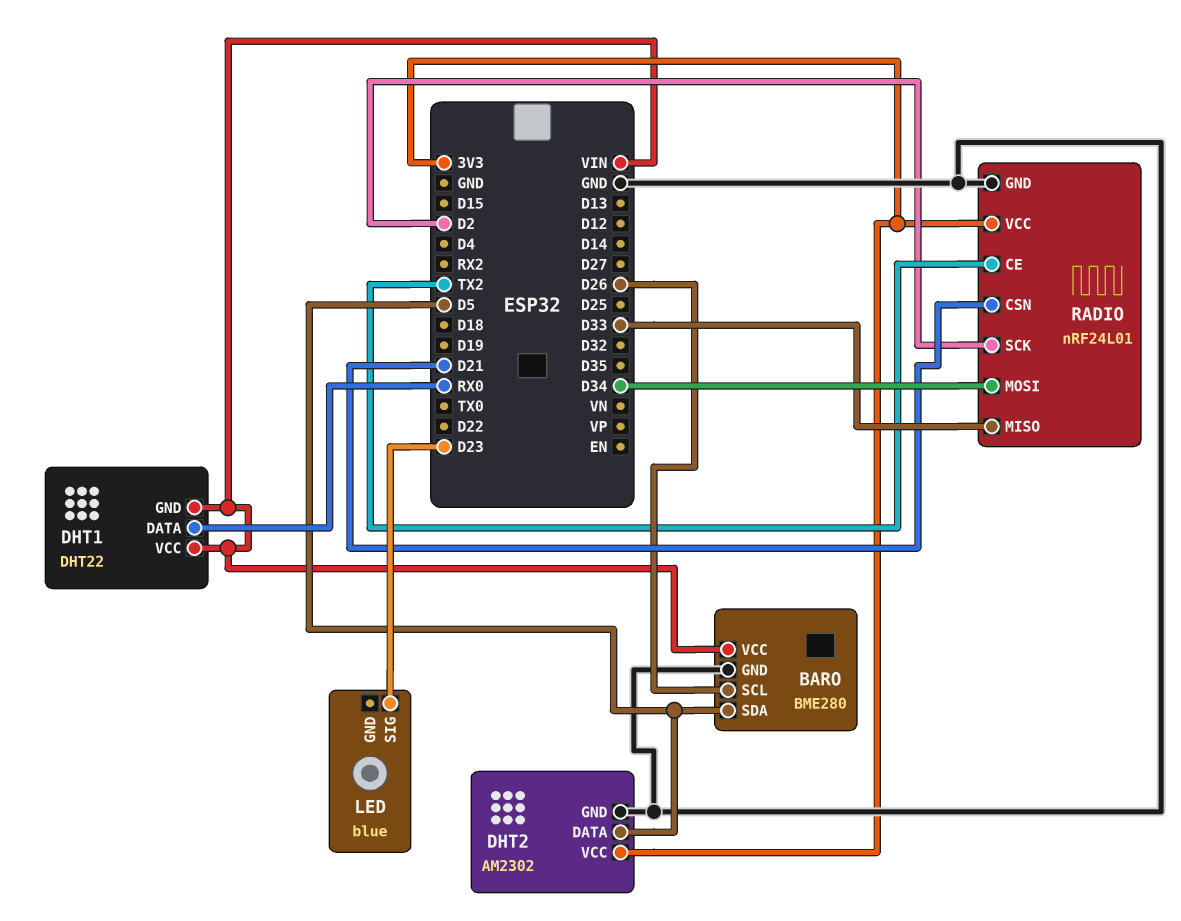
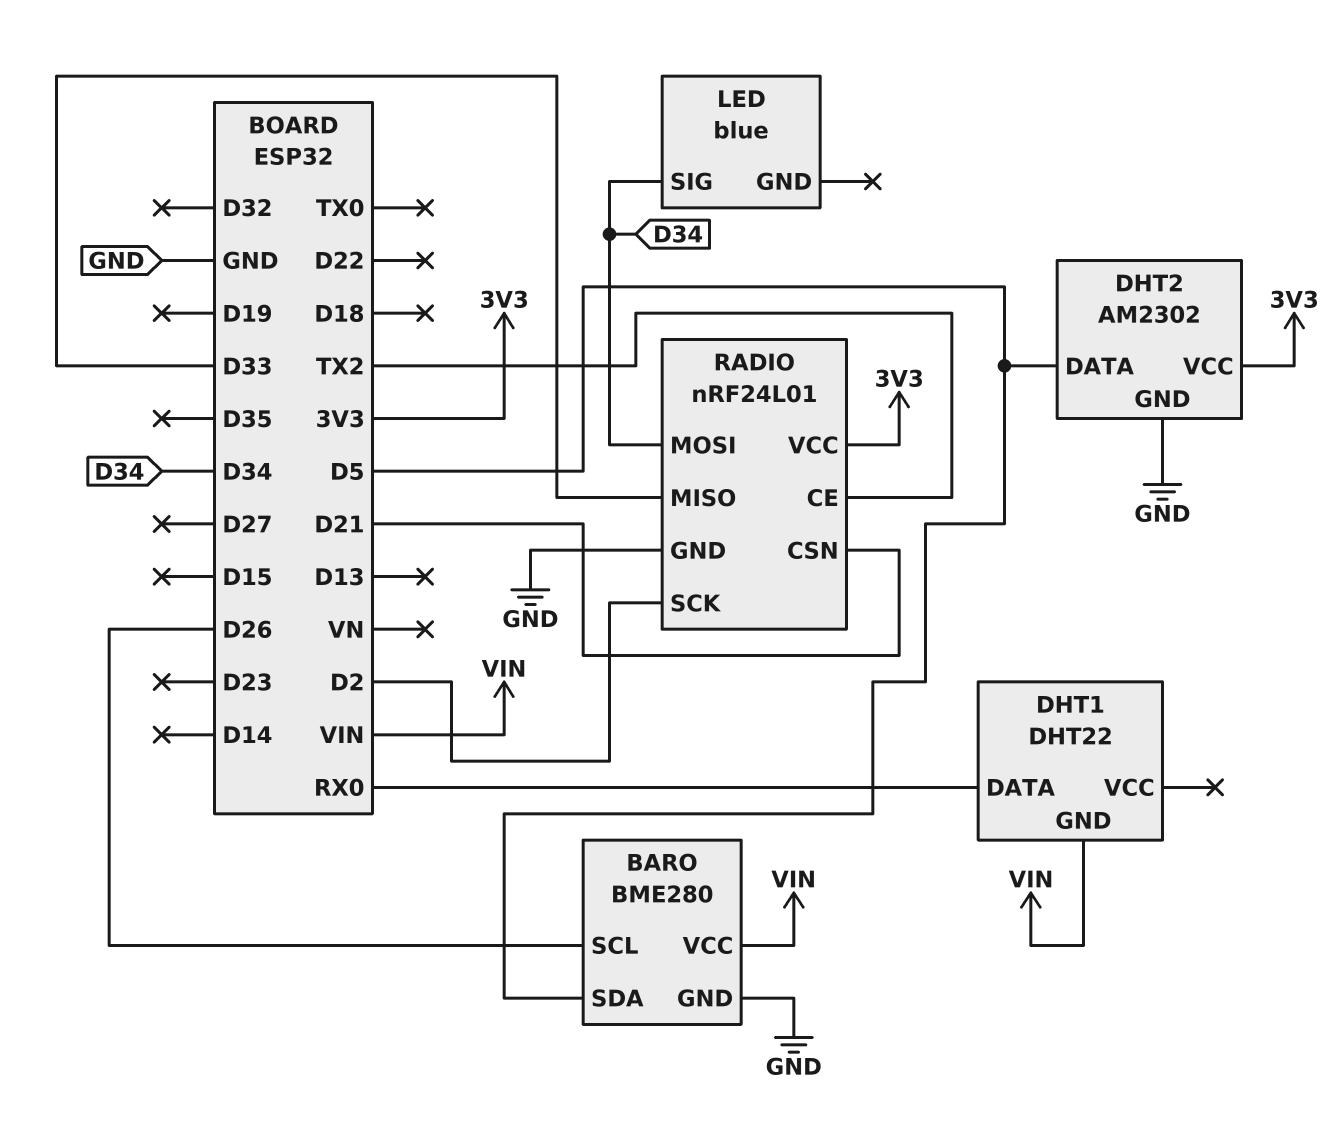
DHT1 pin VCC: VIN -> none
LED pin SIG: D23 -> D34

